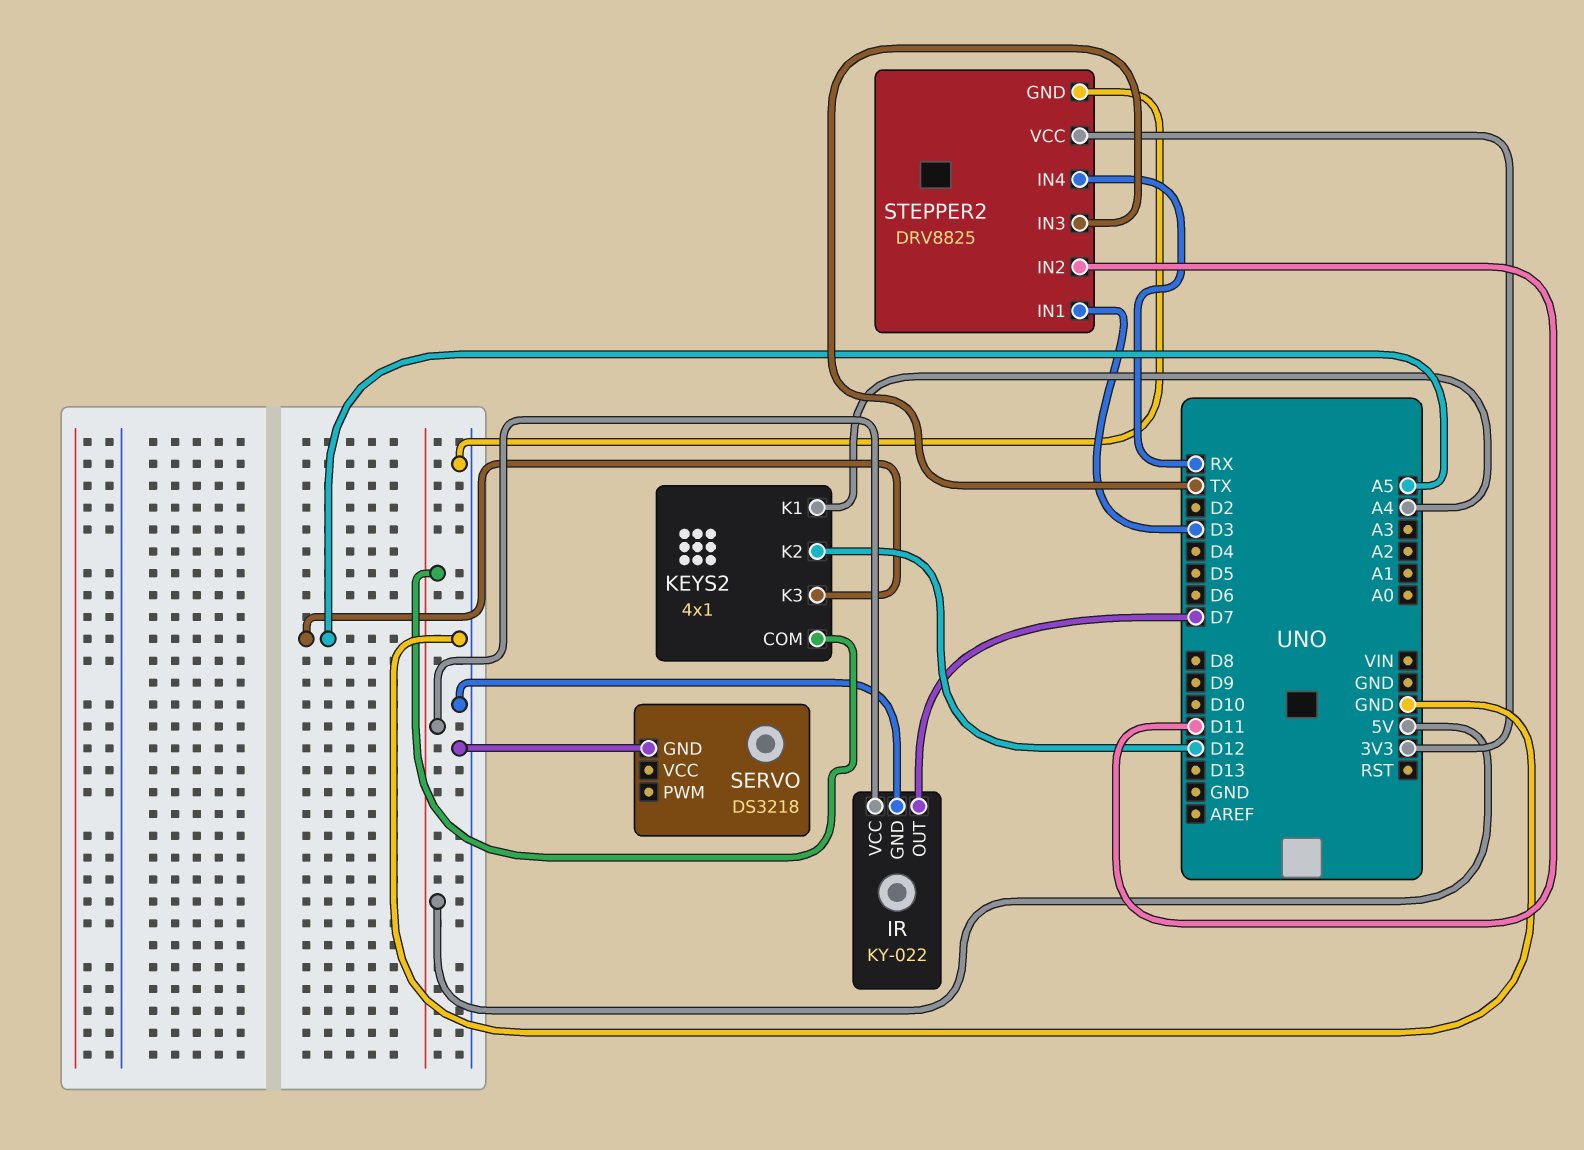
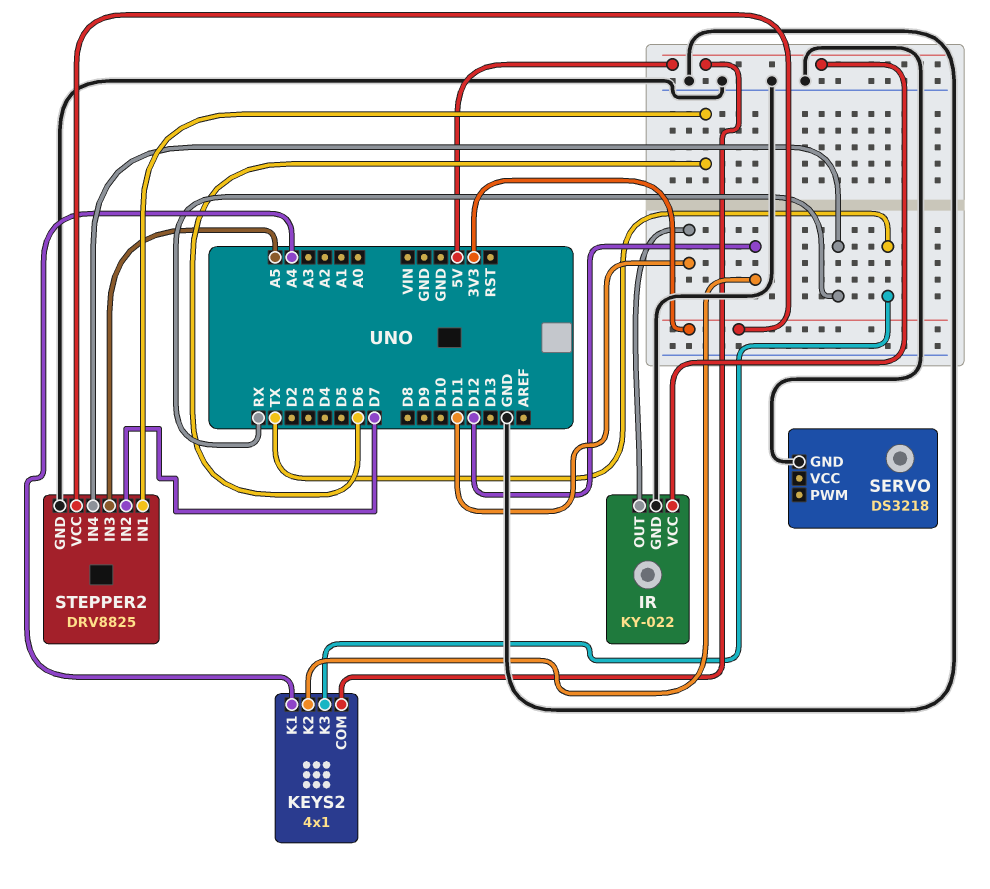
IR pin OUT: D7 -> D11
KEYS2 pin K3: A5 -> TX
STEPPER2 pin IN1: D3 -> D6
STEPPER2 pin IN2: D11 -> D7
STEPPER2 pin IN3: TX -> A5

